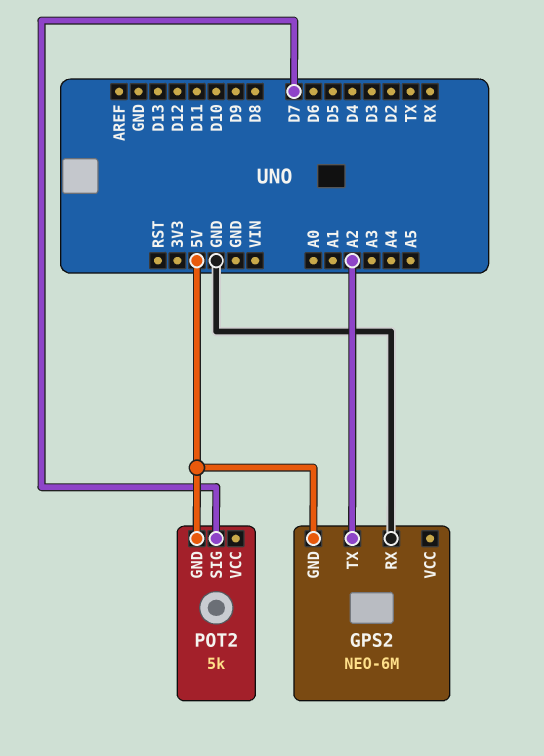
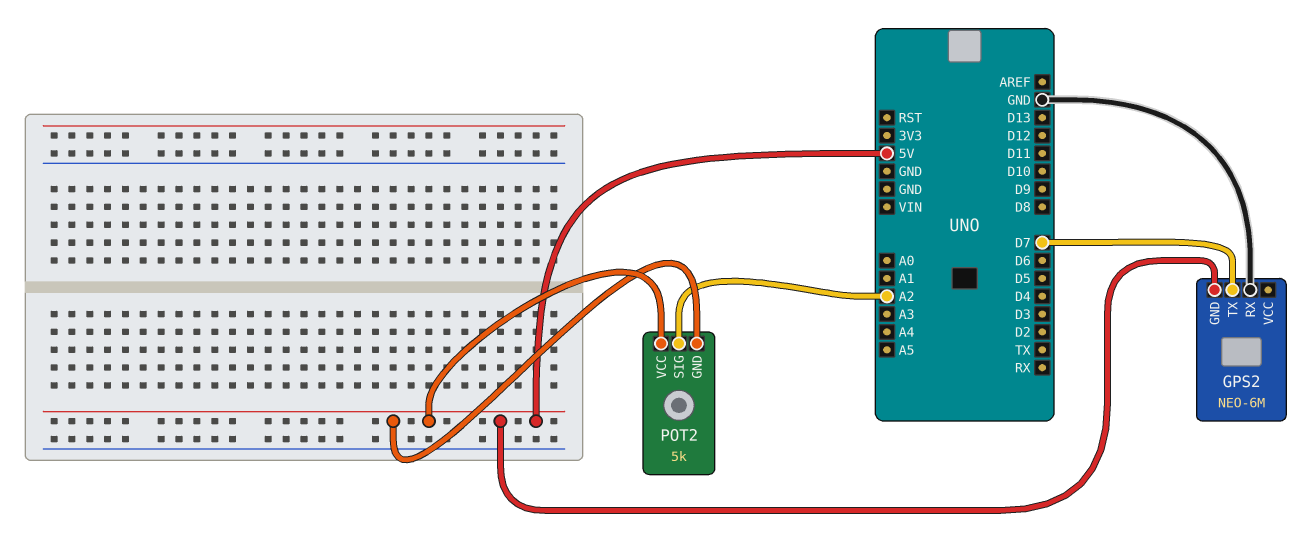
GPS2 pin TX: A2 -> D7
POT2 pin SIG: D7 -> A2
POT2 pin VCC: none -> 5V

